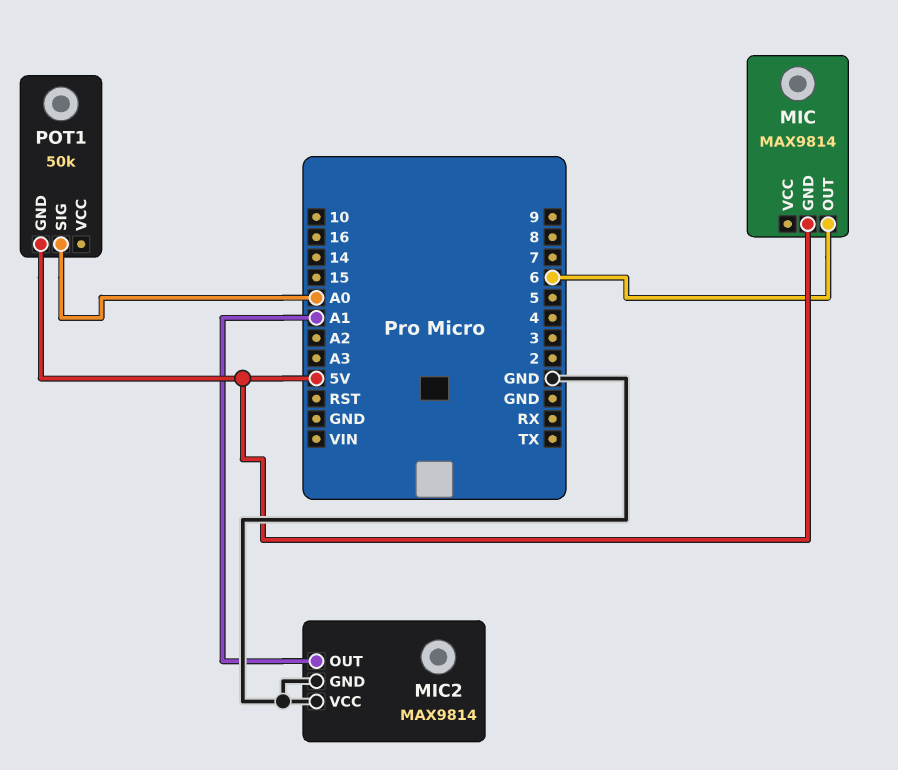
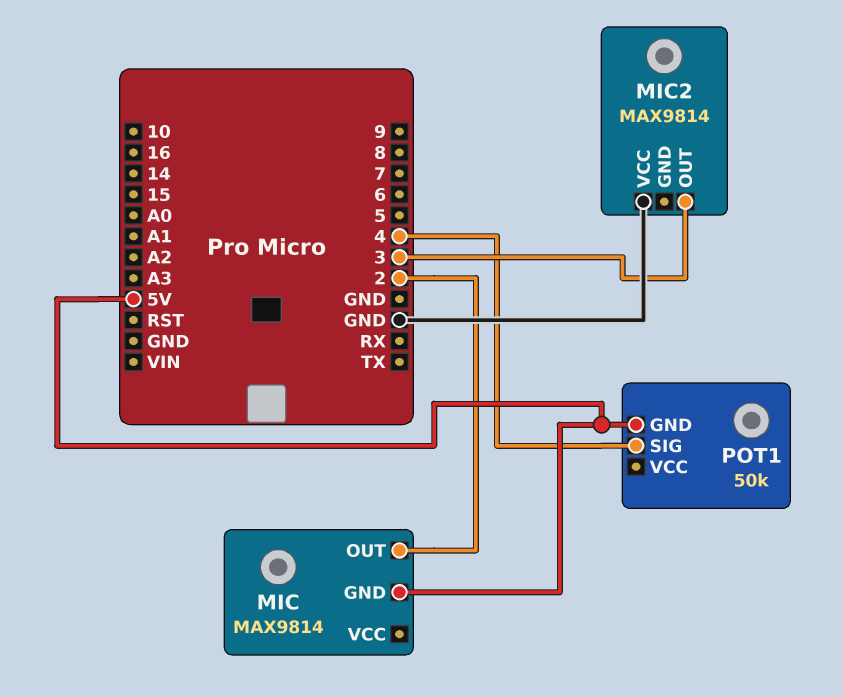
MIC pin OUT: 6 -> 2
MIC2 pin GND: GND -> none
MIC2 pin OUT: A1 -> 3
POT1 pin SIG: A0 -> 4

